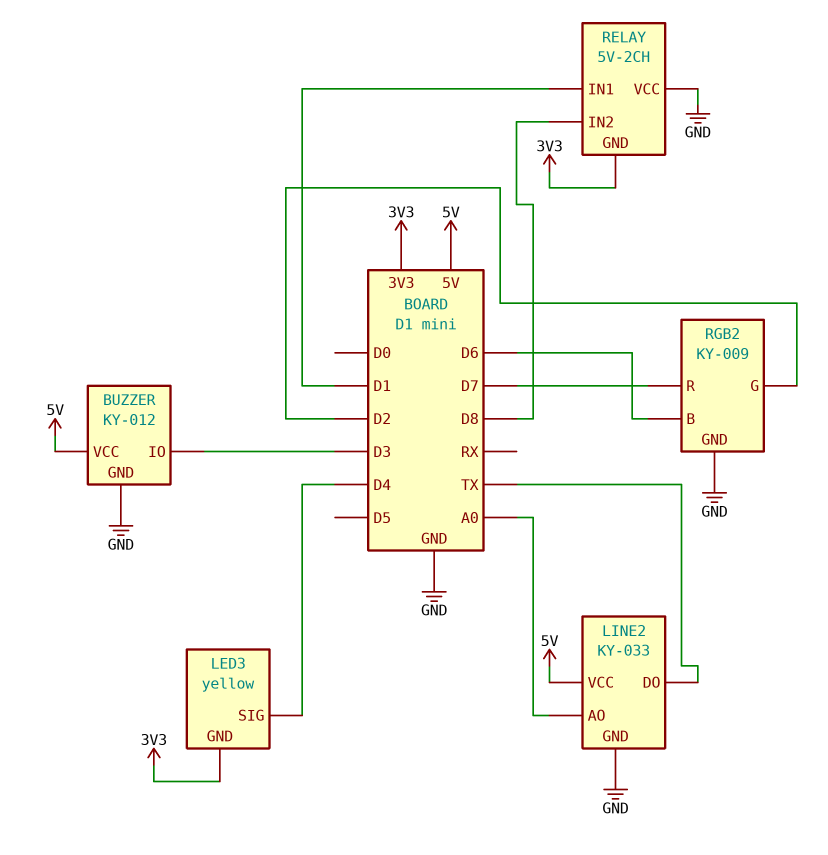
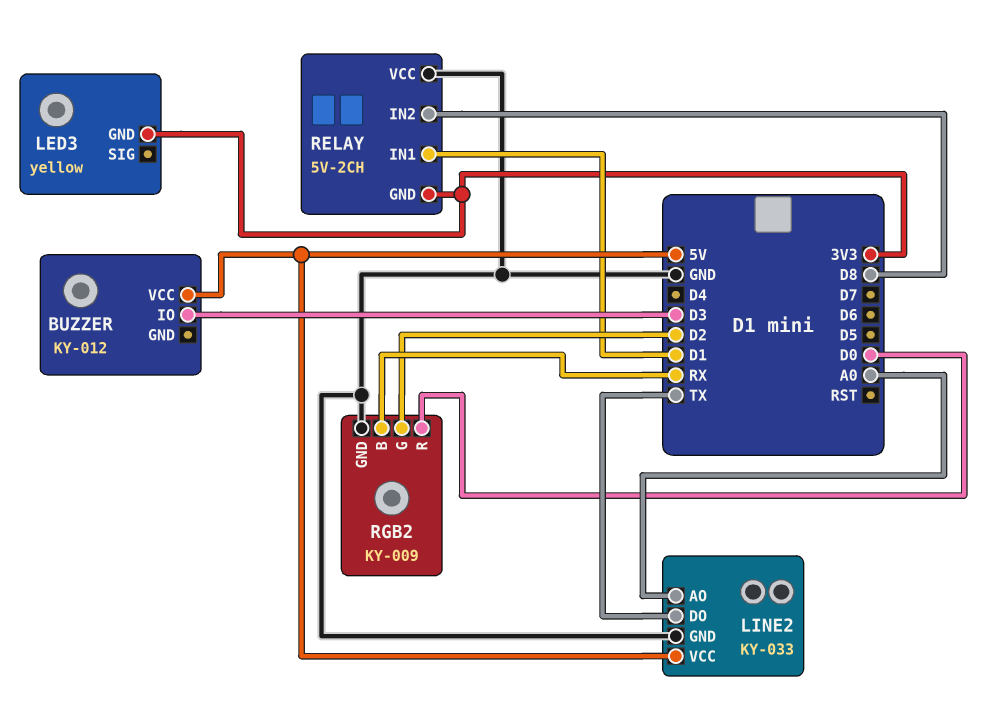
BUZZER pin GND: GND -> none
LED3 pin SIG: D4 -> none
RGB2 pin B: D6 -> RX
RGB2 pin R: D7 -> D0

